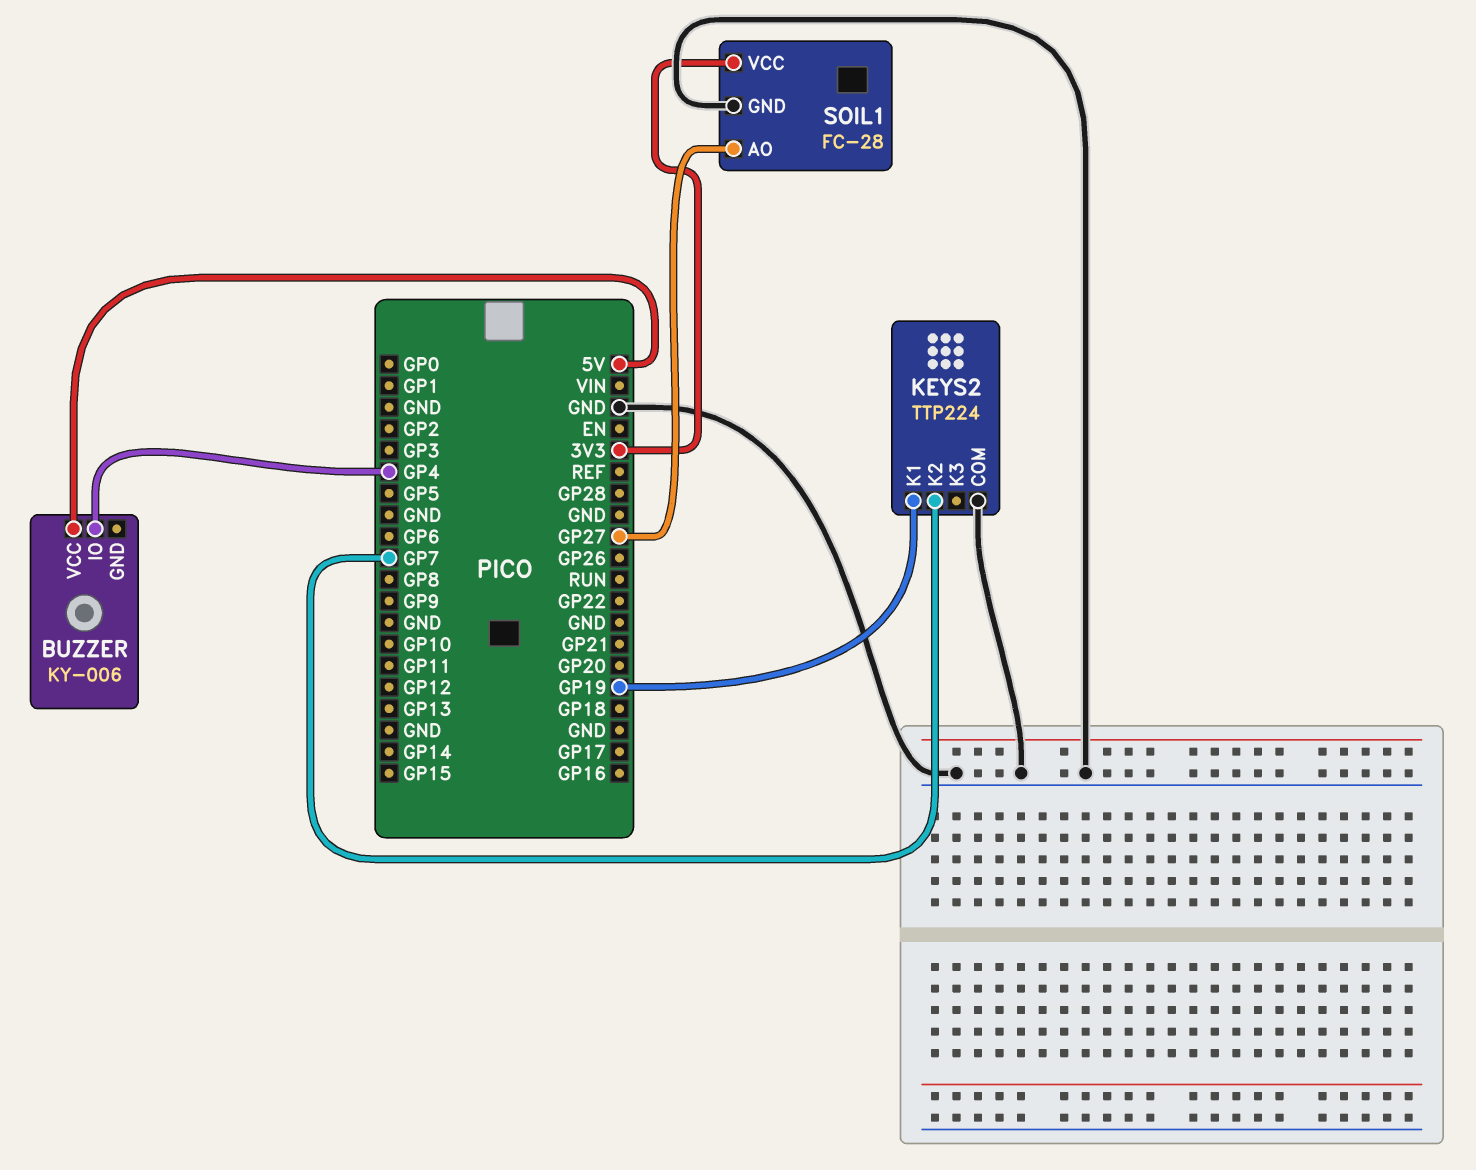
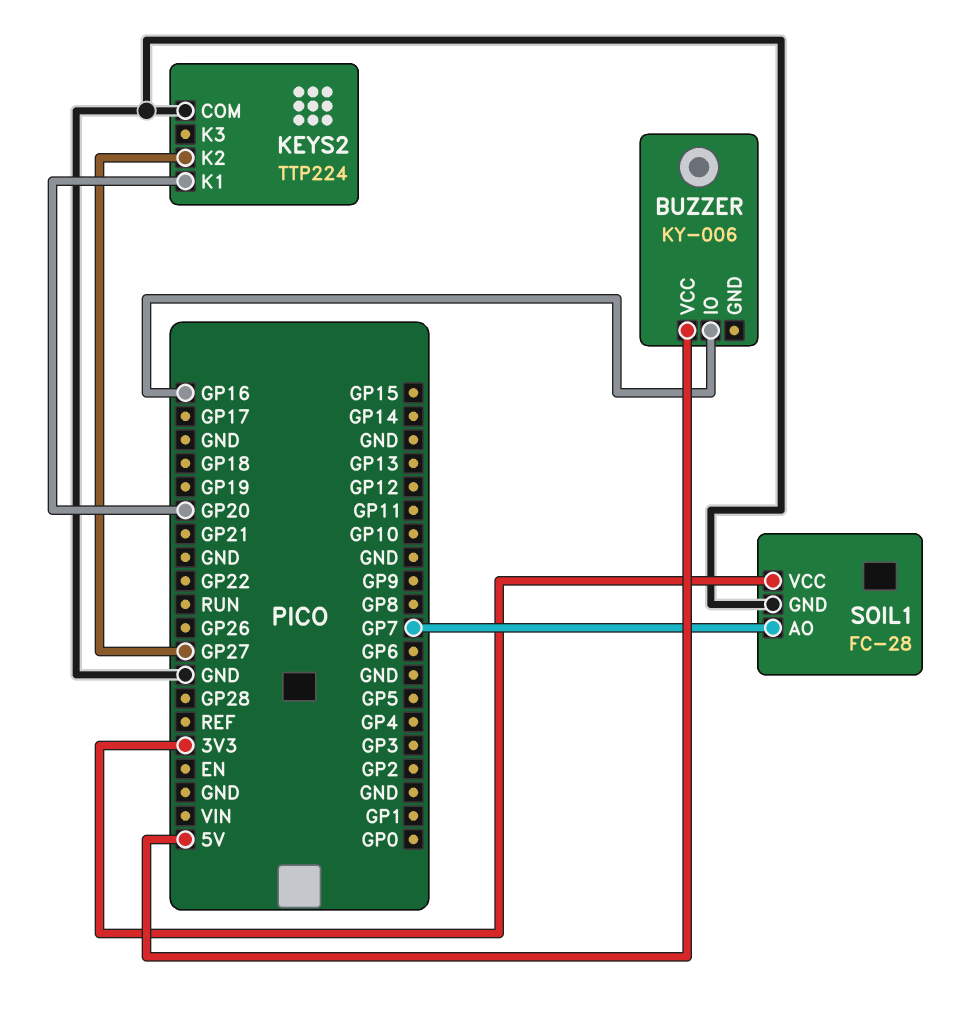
BUZZER pin IO: GP4 -> GP16
KEYS2 pin K1: GP19 -> GP20
KEYS2 pin K2: GP7 -> GP27
SOIL1 pin AO: GP27 -> GP7

